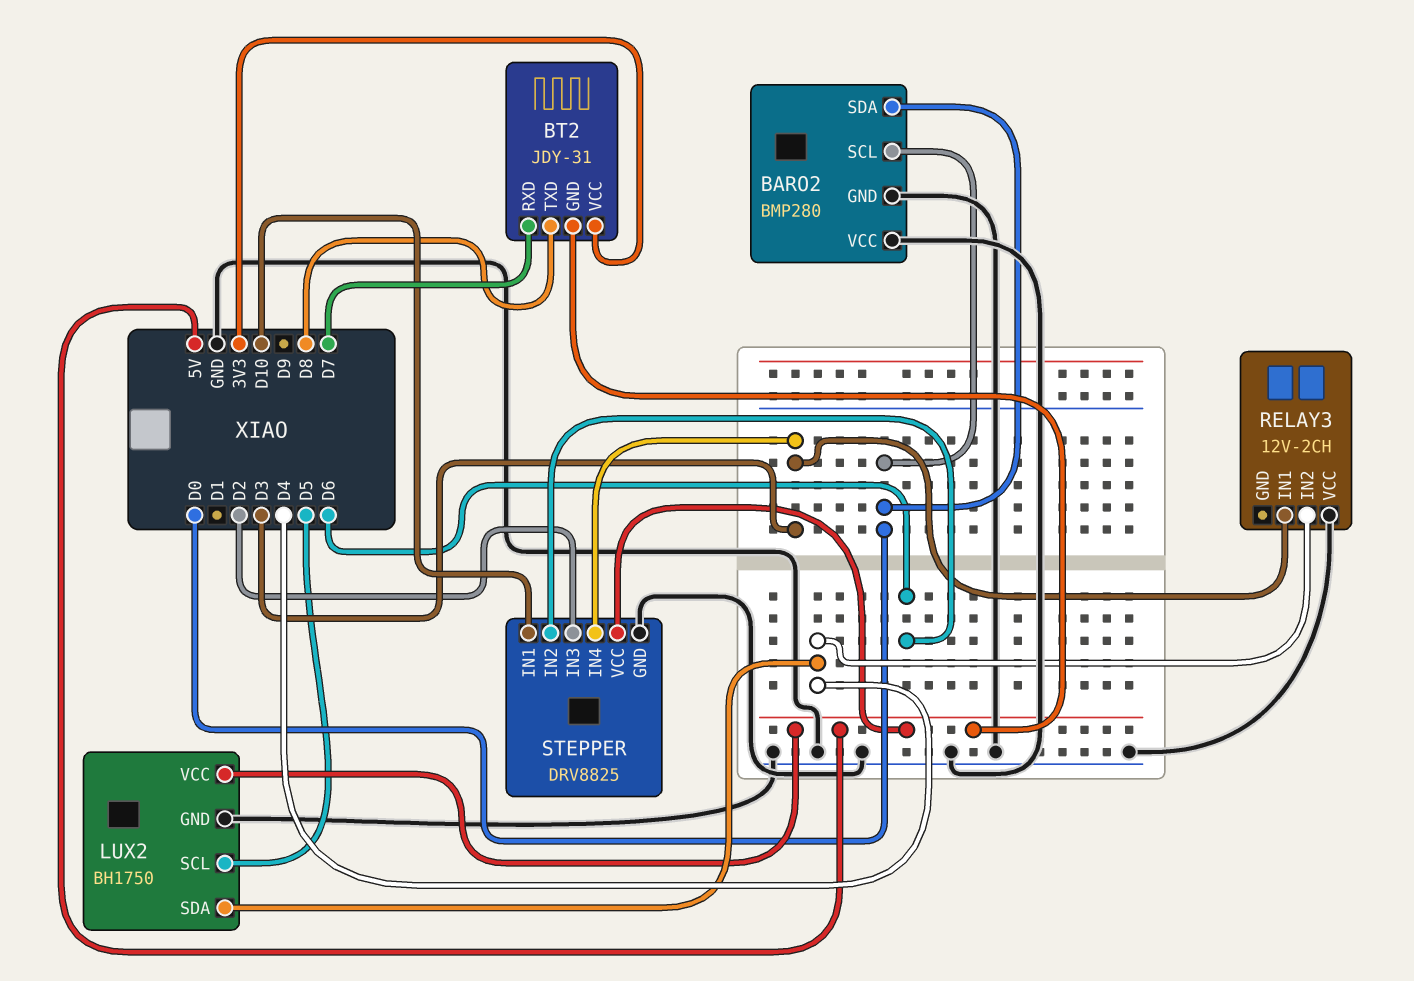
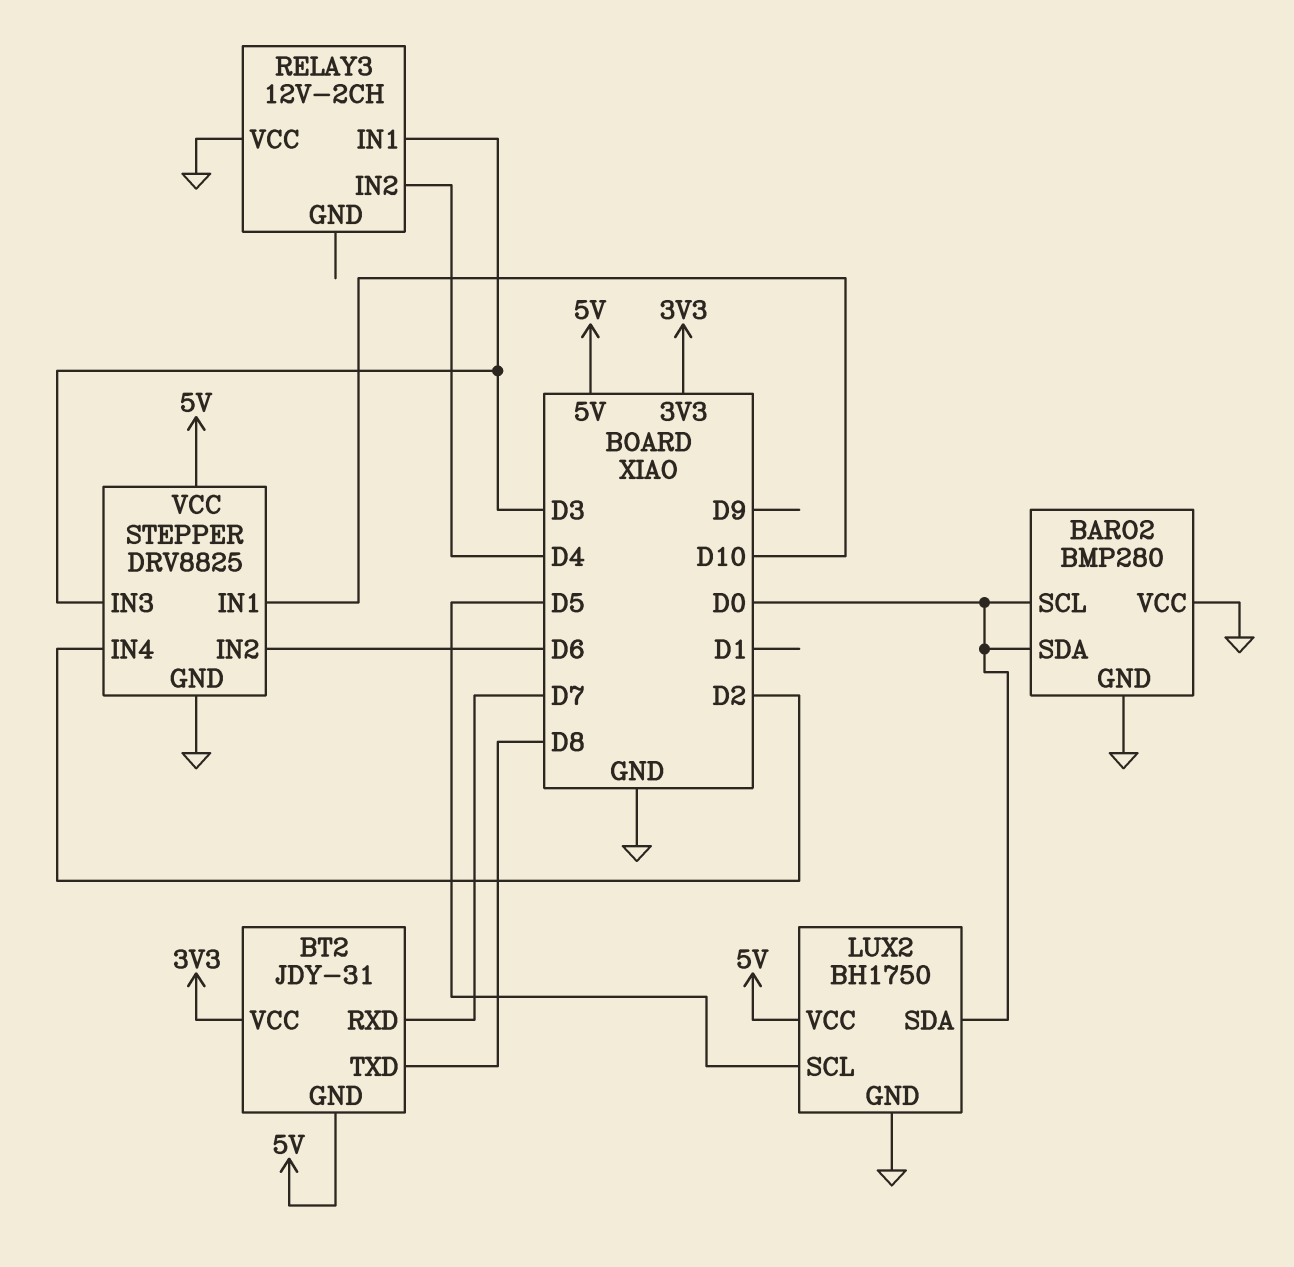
LUX2 pin SDA: D4 -> D0
STEPPER pin IN3: D2 -> D3
STEPPER pin IN4: D3 -> D2

